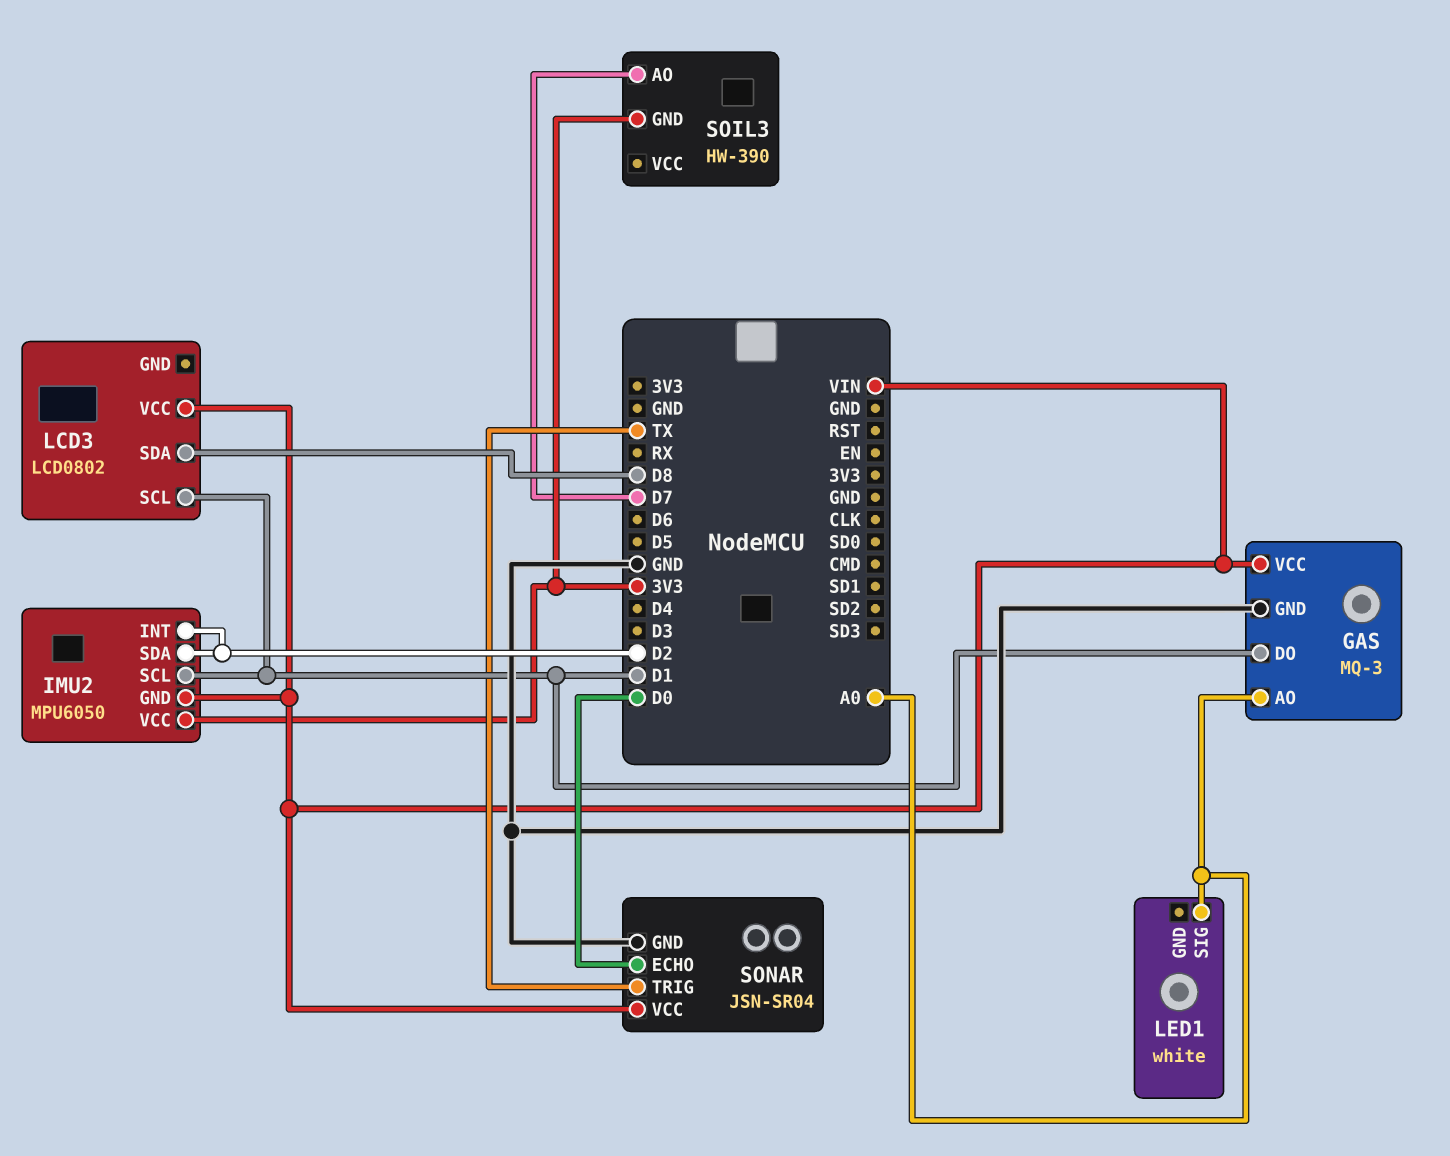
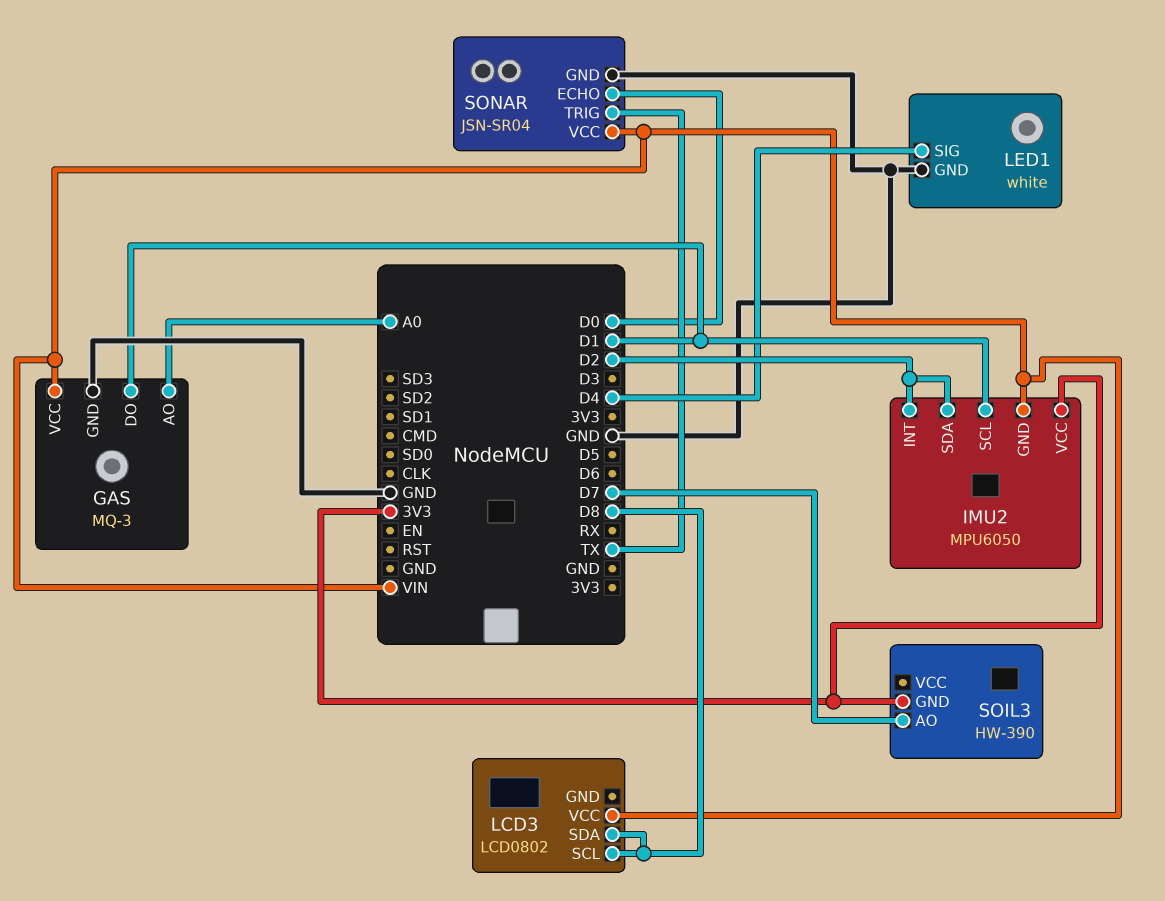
LCD3 pin SCL: D1 -> D8
LED1 pin GND: none -> GND
LED1 pin SIG: A0 -> D4

